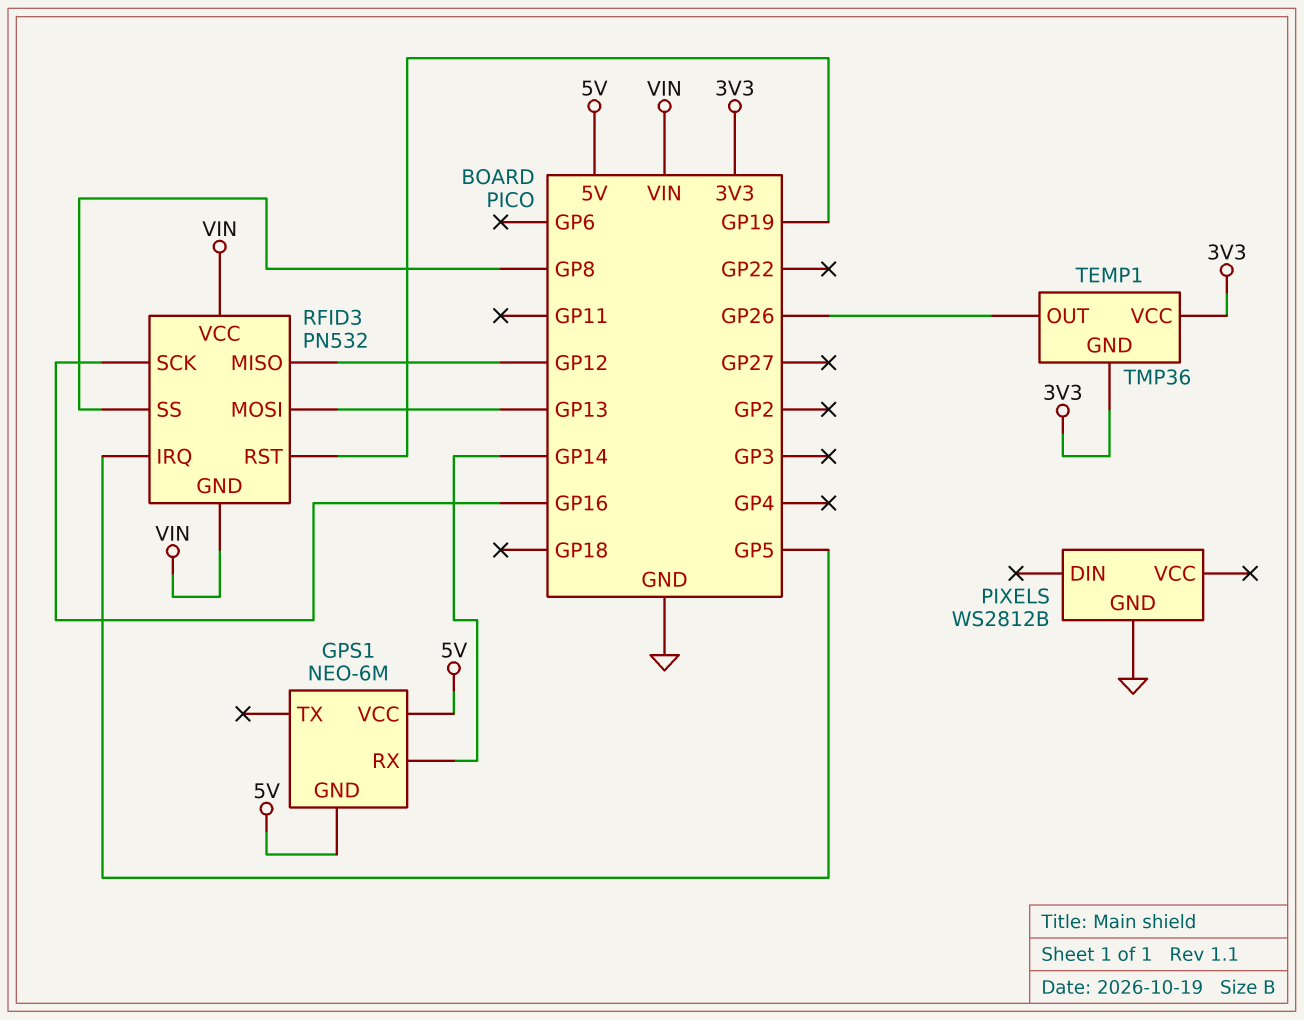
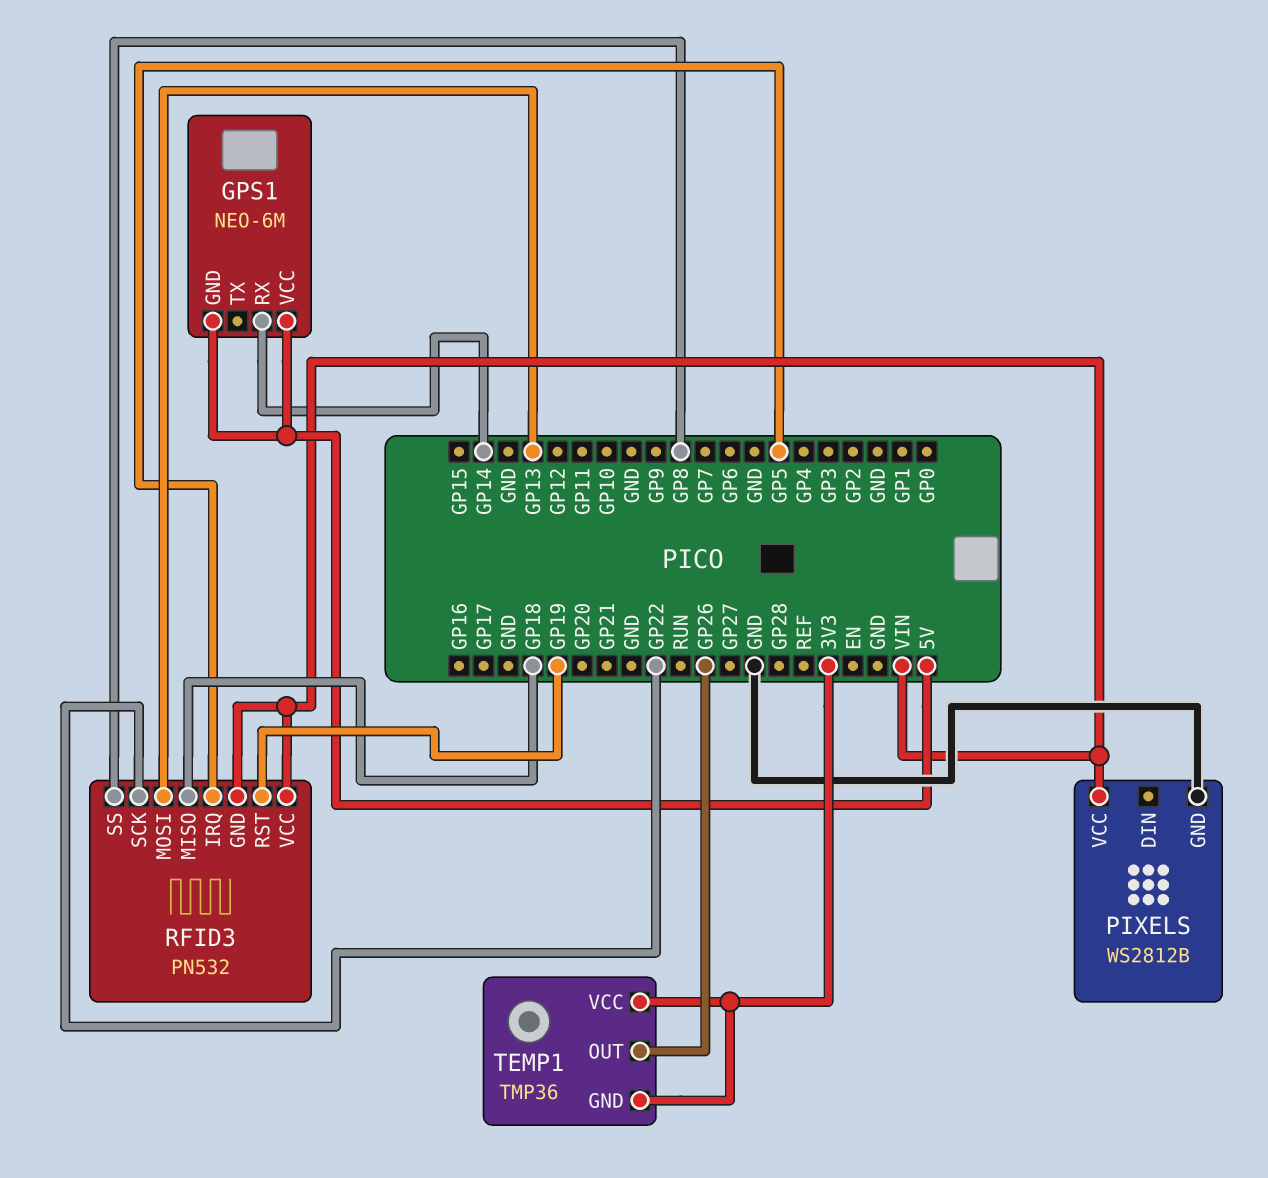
PIXELS pin VCC: none -> VIN
RFID3 pin MISO: GP12 -> GP18
RFID3 pin SCK: GP16 -> GP22

